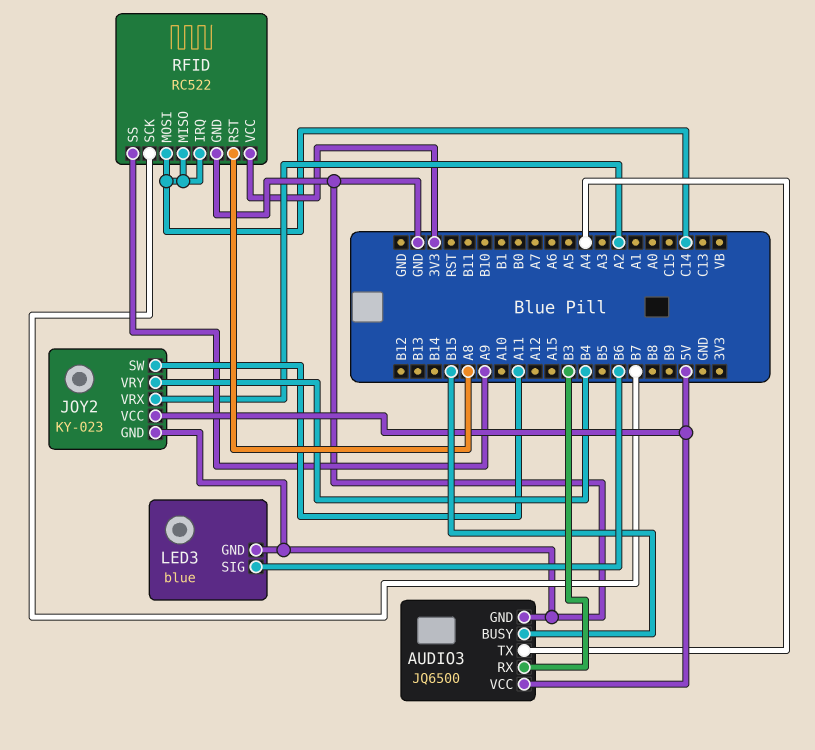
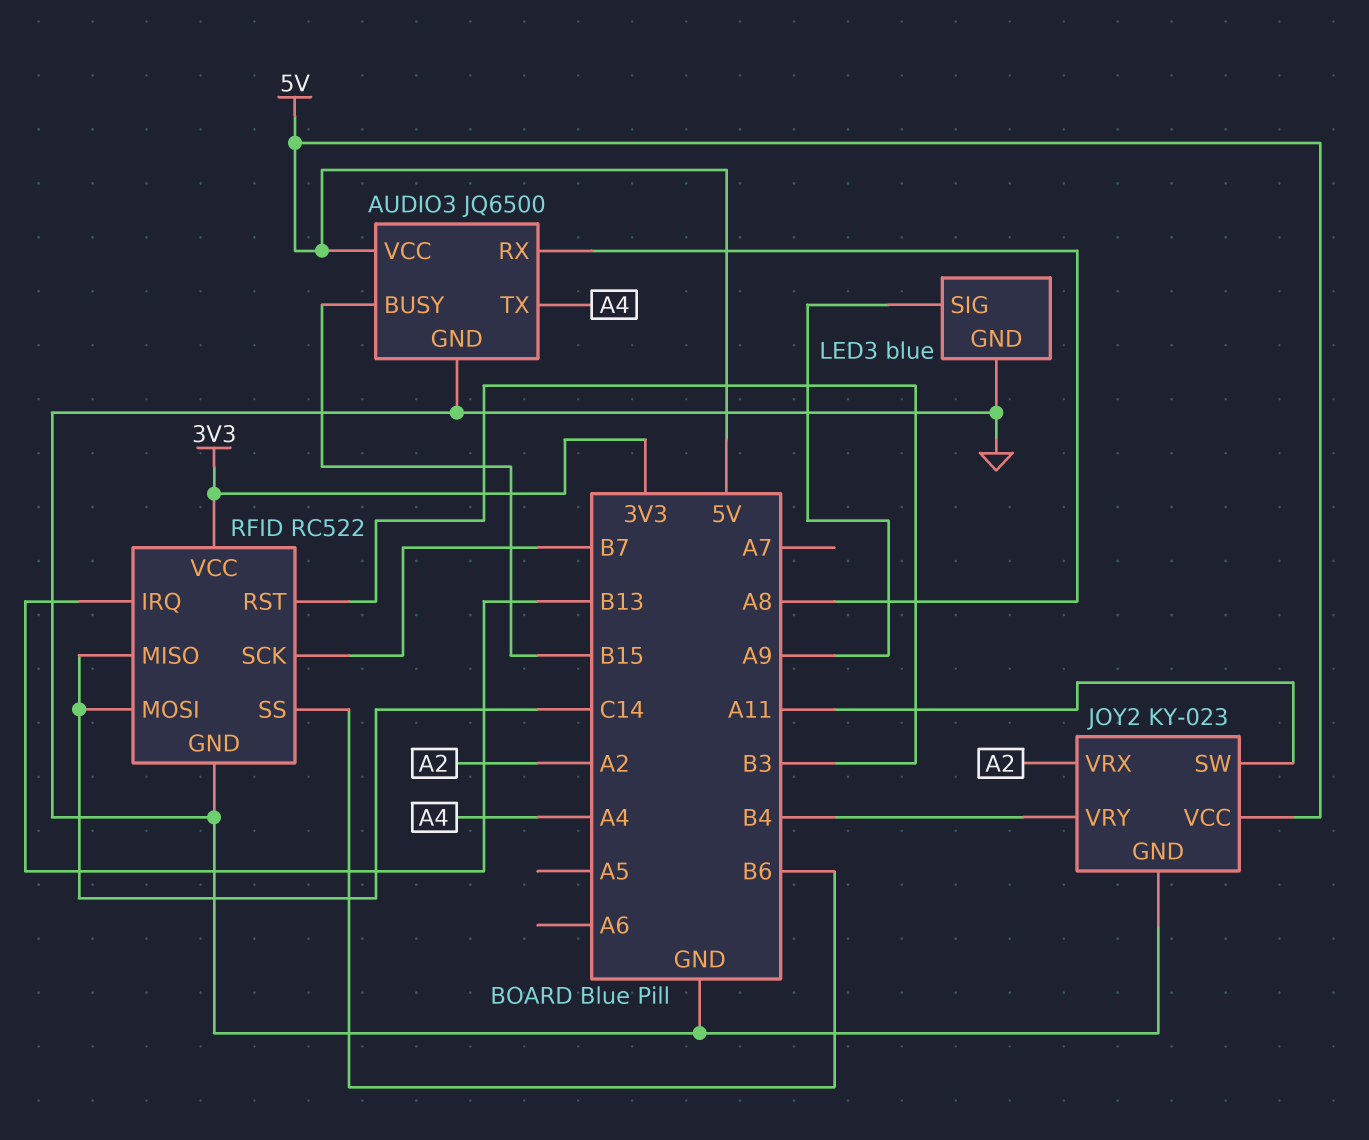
AUDIO3 pin RX: B3 -> A8
LED3 pin SIG: B6 -> A9
RFID pin IRQ: C14 -> B13
RFID pin RST: A8 -> B3
RFID pin SS: A9 -> B6

